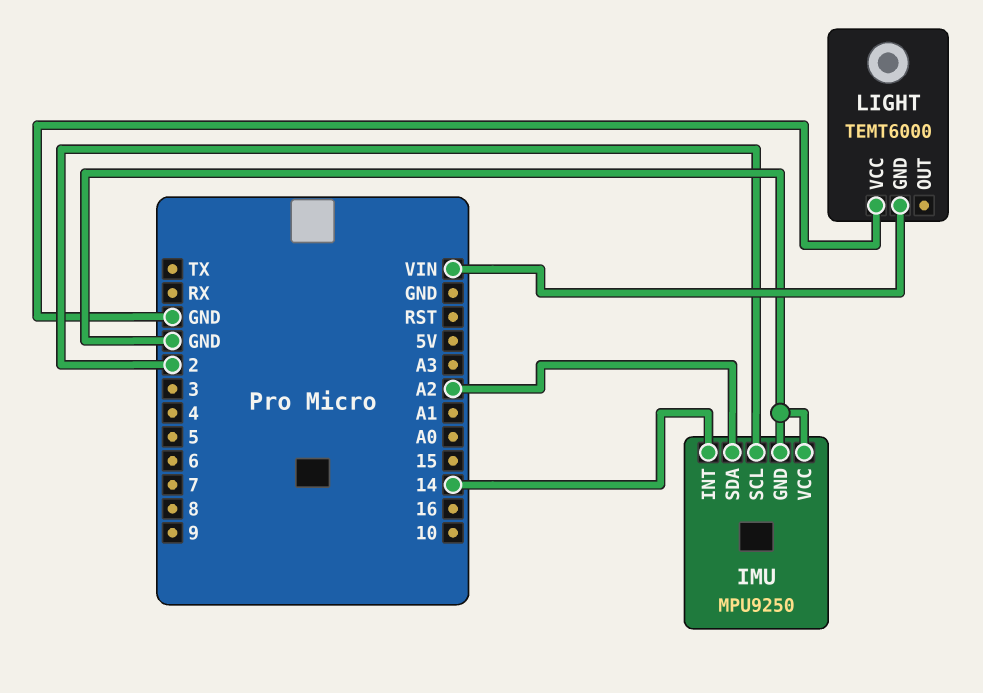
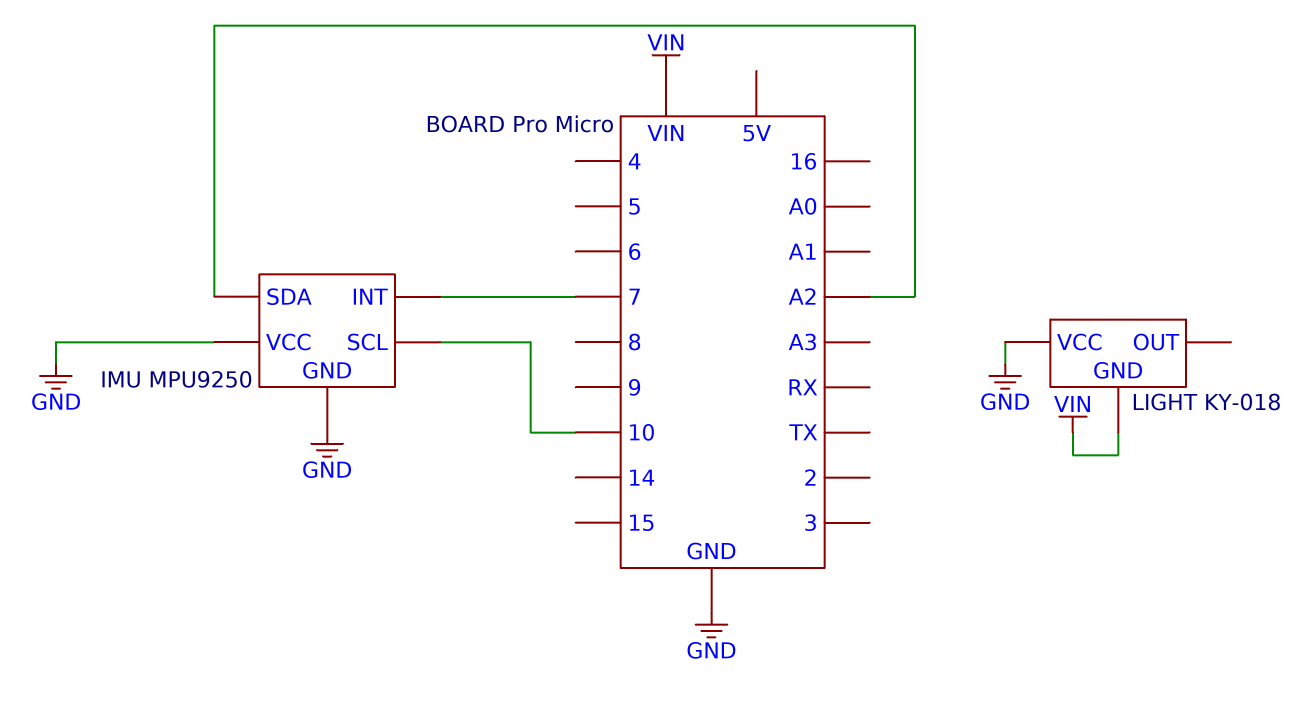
IMU pin INT: 14 -> 7
IMU pin SCL: 2 -> 10
LIGHT: TEMT6000 -> KY-018

